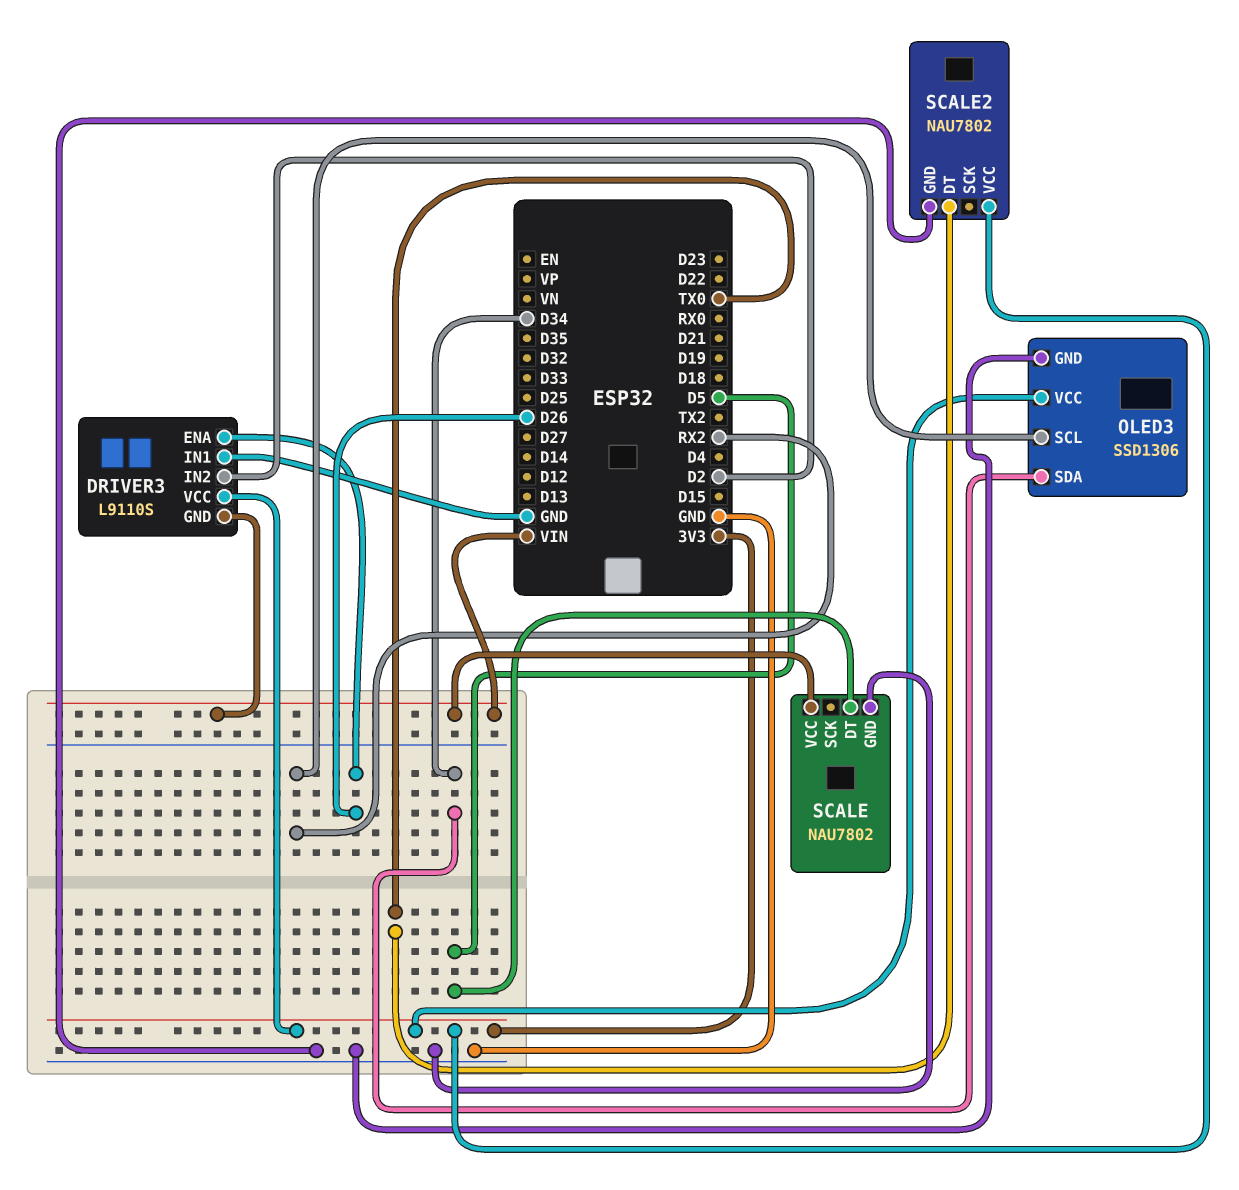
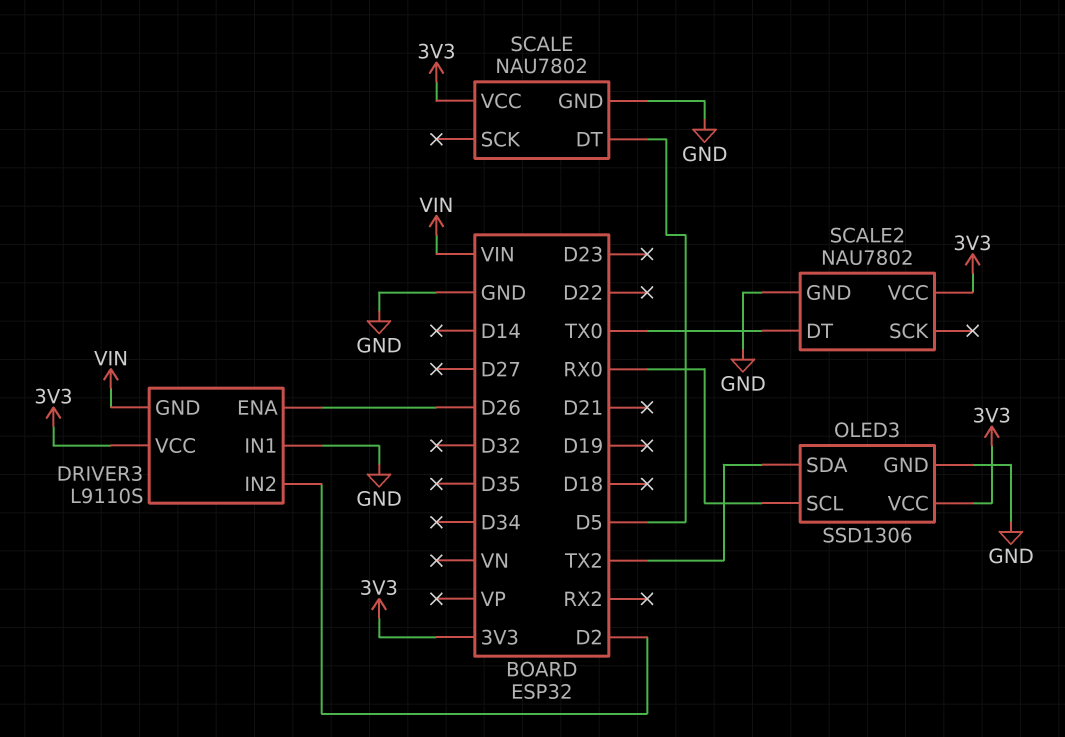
OLED3 pin SCL: RX2 -> RX0
OLED3 pin SDA: D34 -> TX2
SCALE pin VCC: VIN -> 3V3

